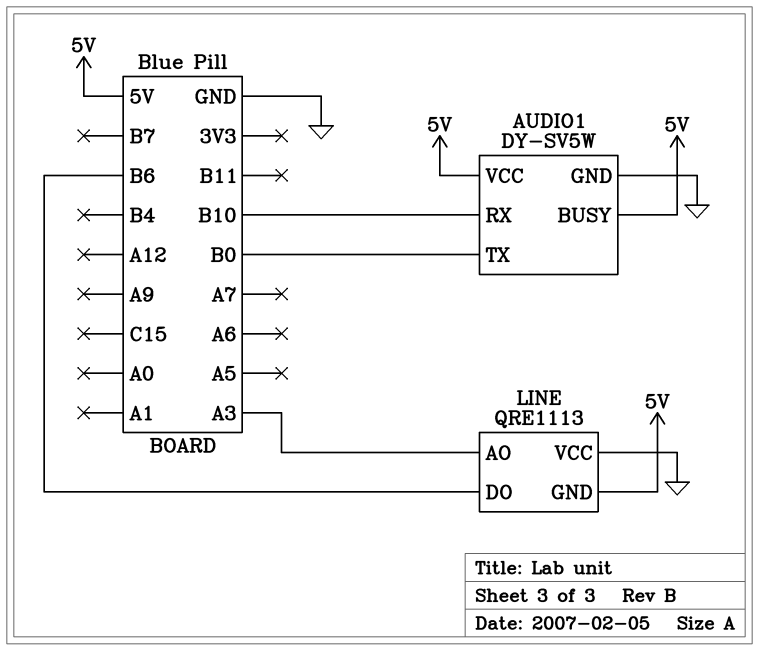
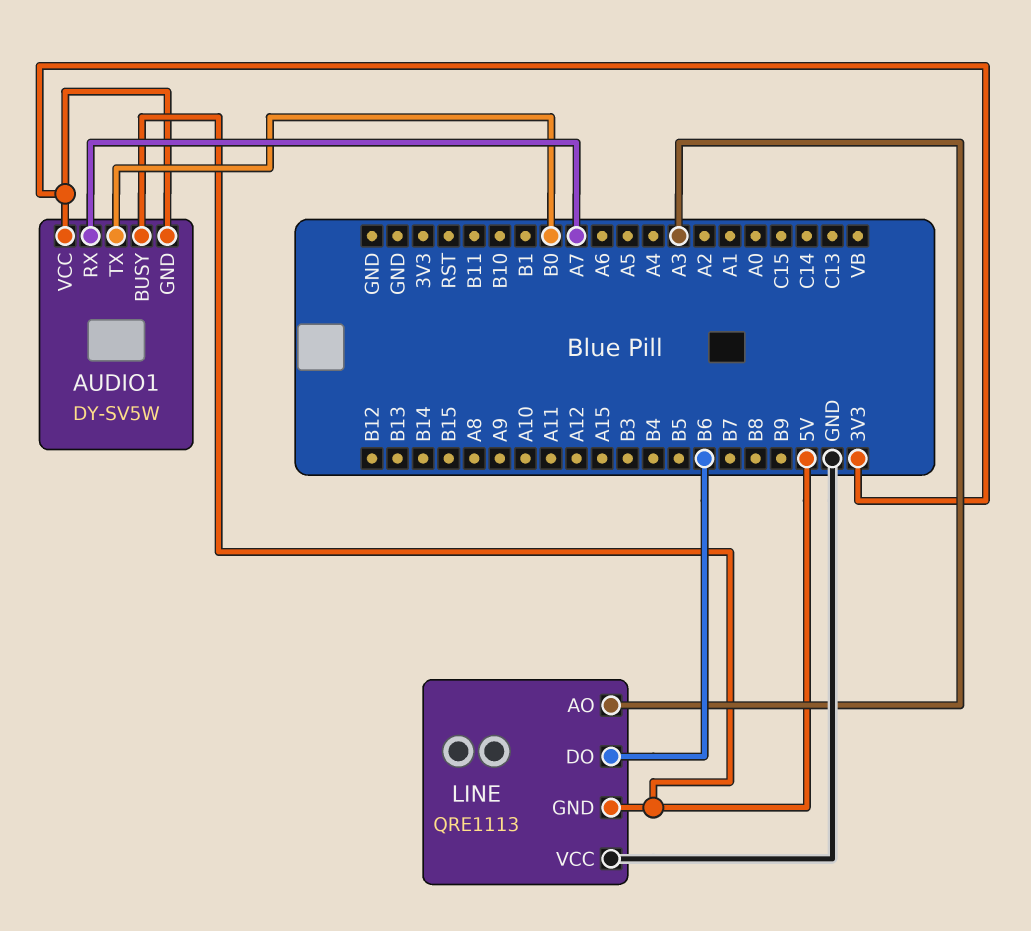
AUDIO1 pin GND: GND -> 3V3
AUDIO1 pin RX: B10 -> A7
AUDIO1 pin VCC: 5V -> 3V3

